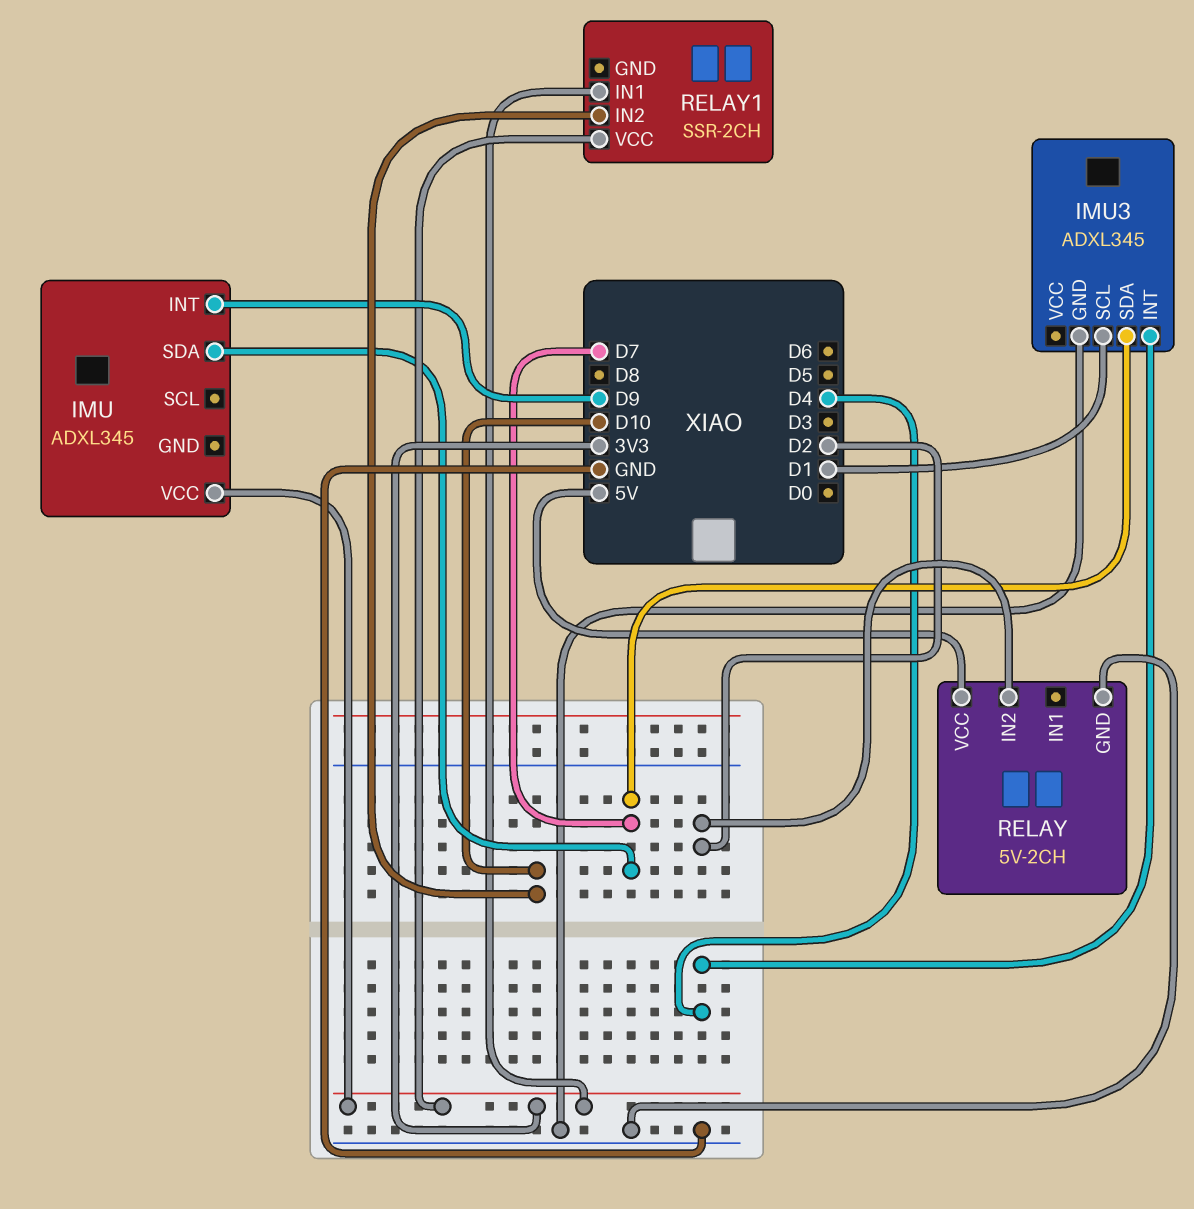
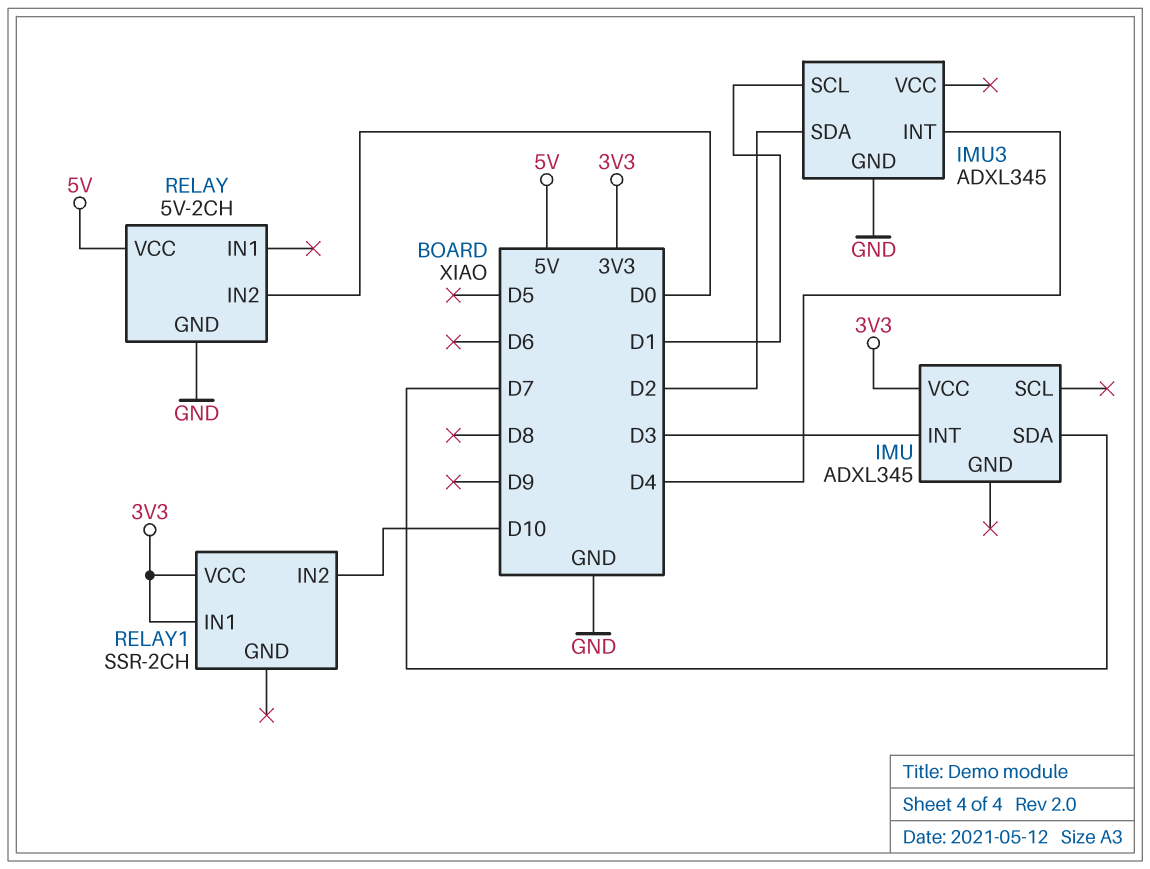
IMU pin INT: D9 -> D3
IMU3 pin SDA: D7 -> D2
RELAY pin IN2: D2 -> D0

